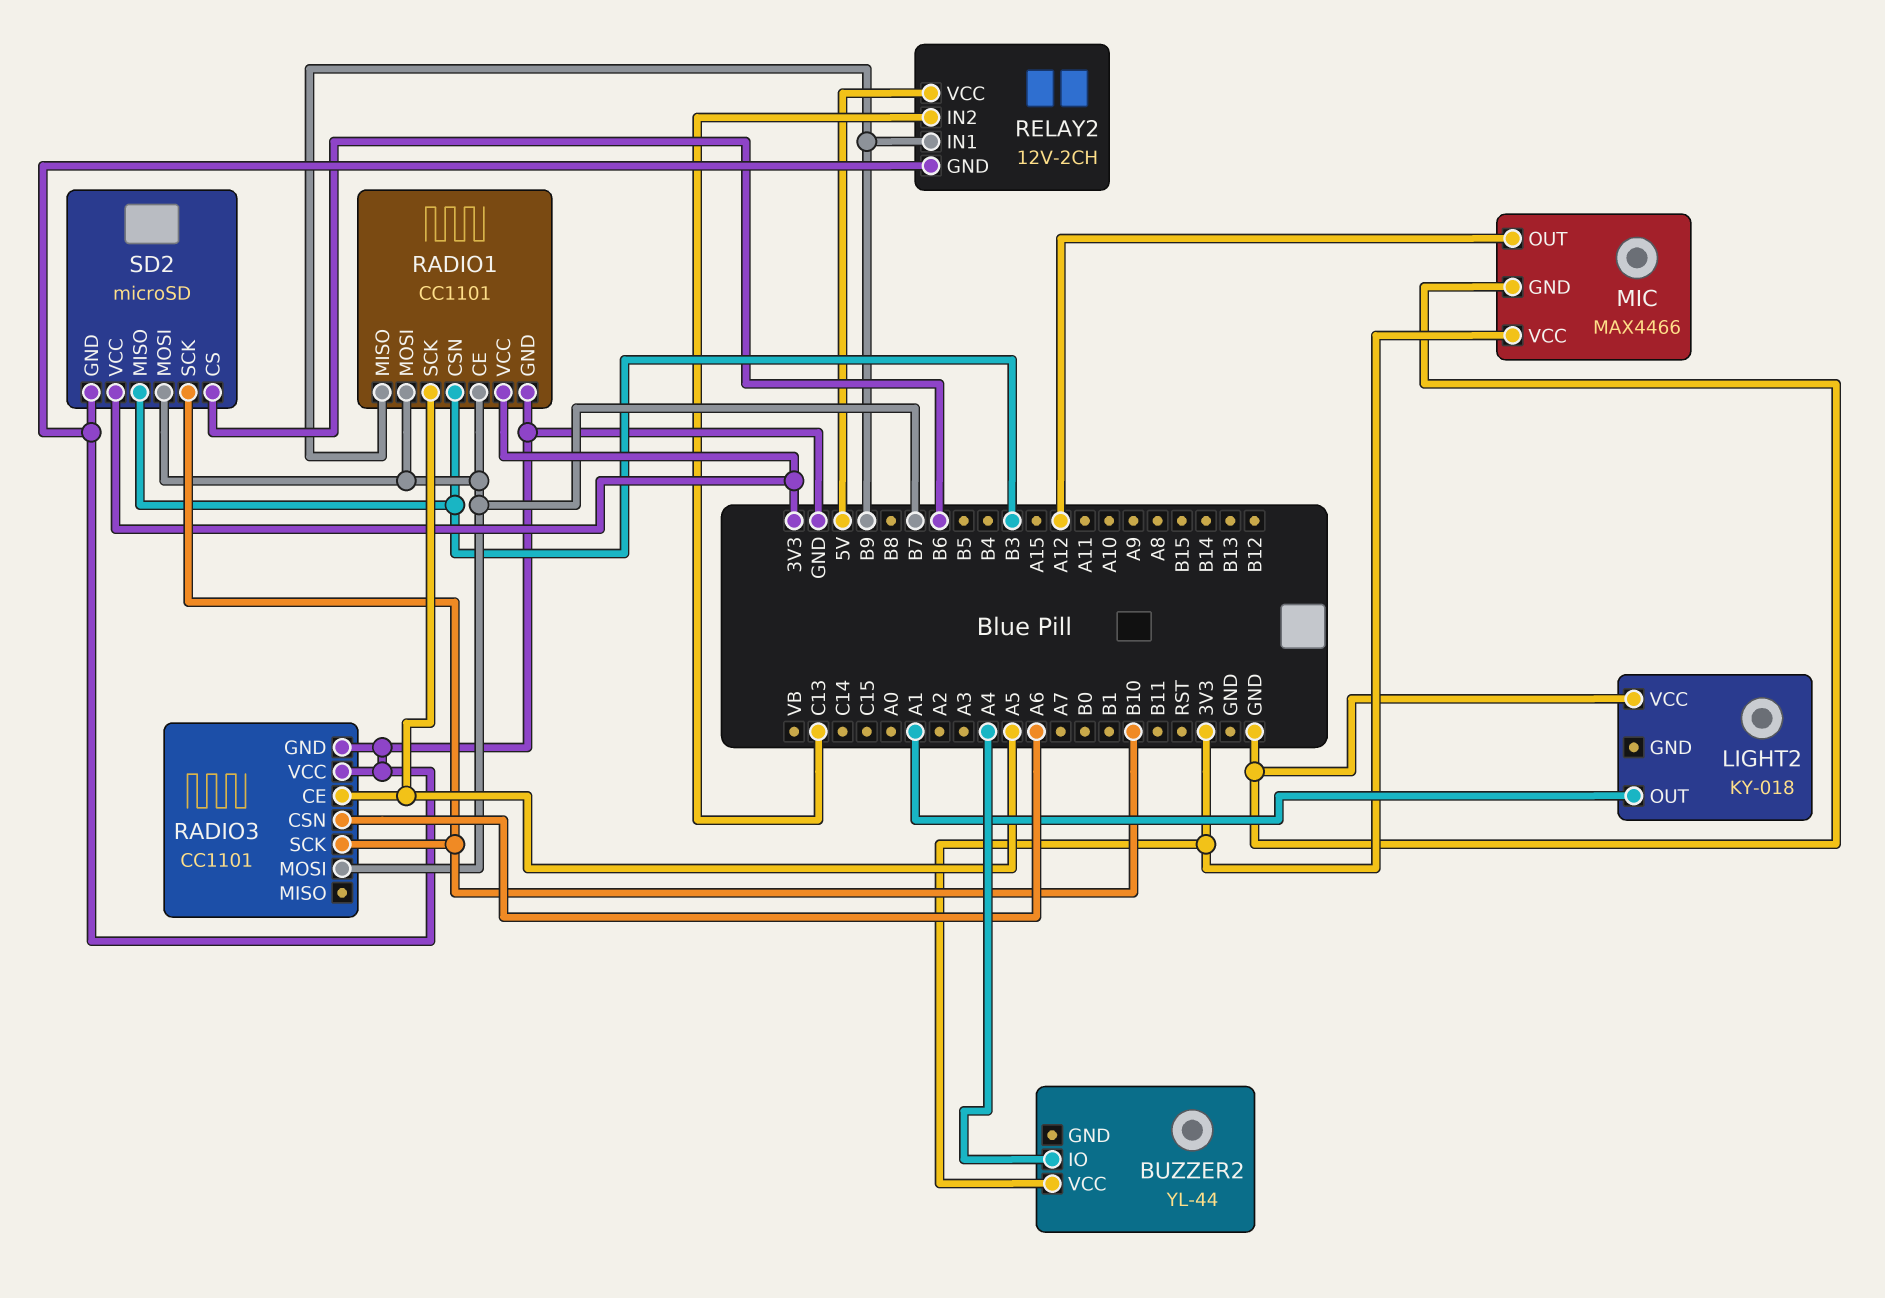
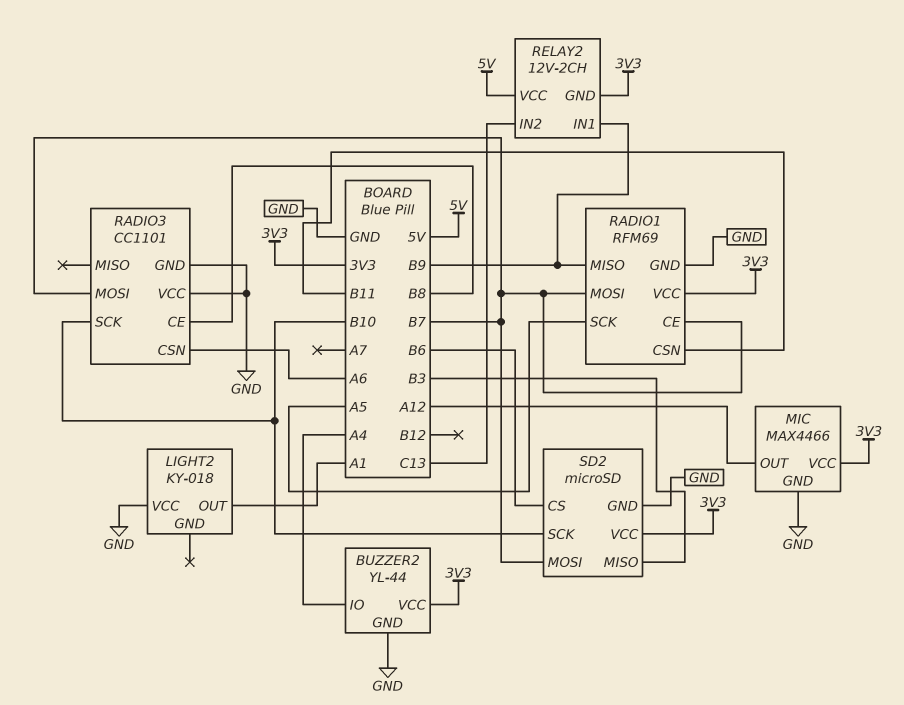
BUZZER2 pin GND: none -> GND
RADIO1: CC1101 -> RFM69
RADIO1 pin CSN: B3 -> B11
RADIO3 pin CE: A5 -> B8
RELAY2 pin GND: GND -> 3V3

